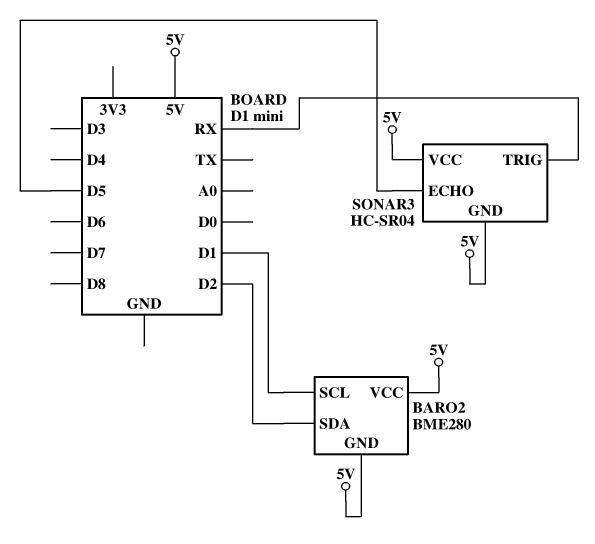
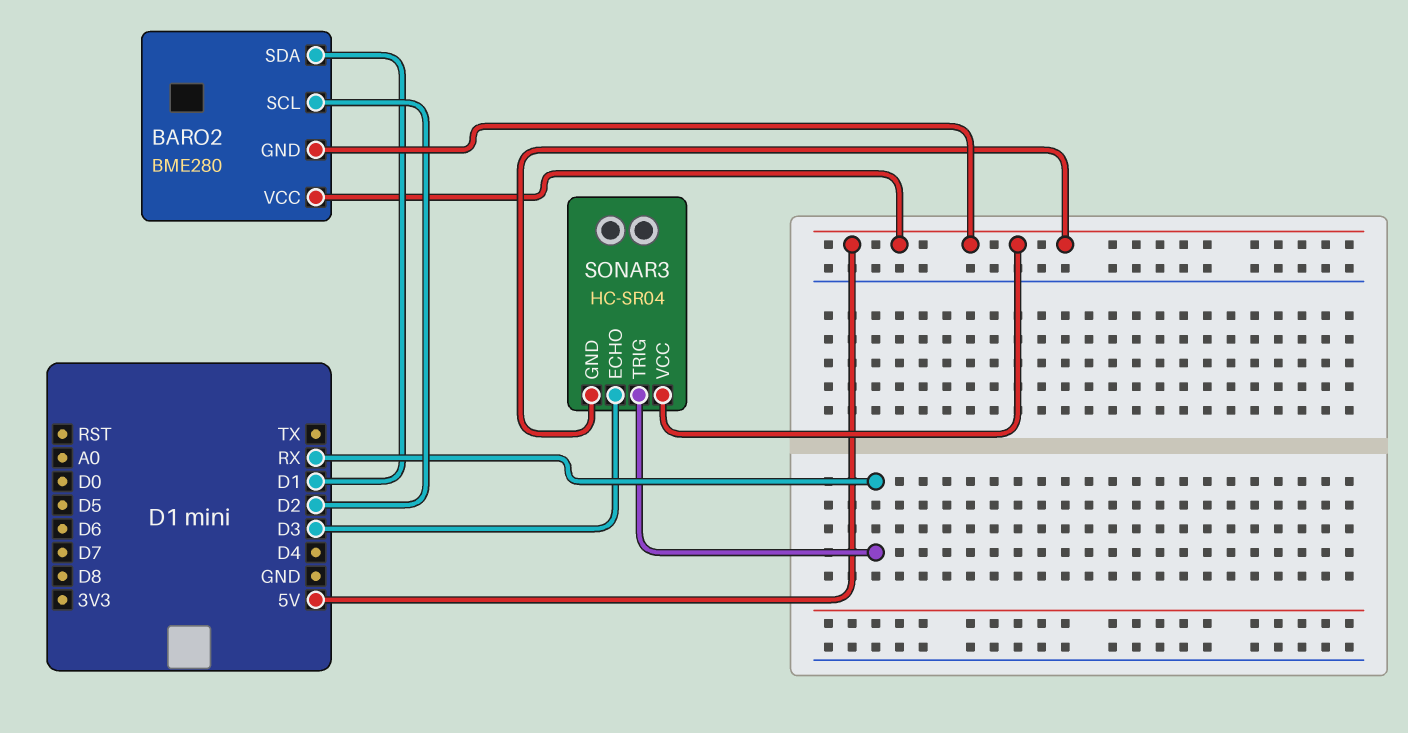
BARO2 pin SCL: D1 -> D2
BARO2 pin SDA: D2 -> D1
SONAR3 pin ECHO: D5 -> D3

